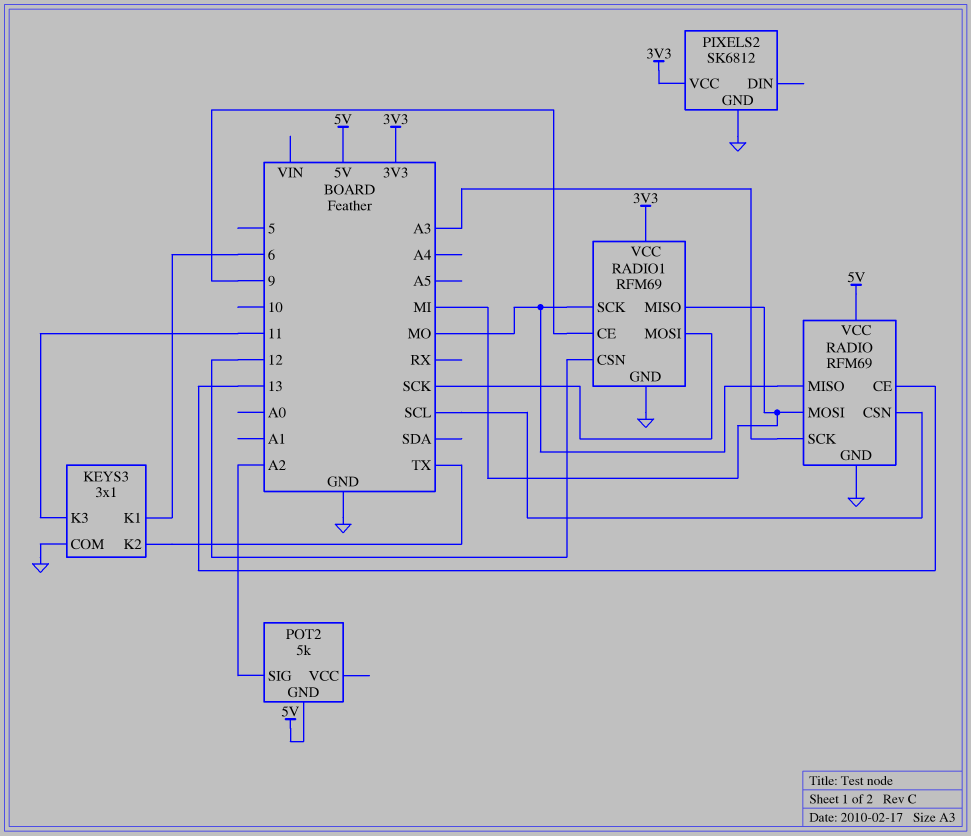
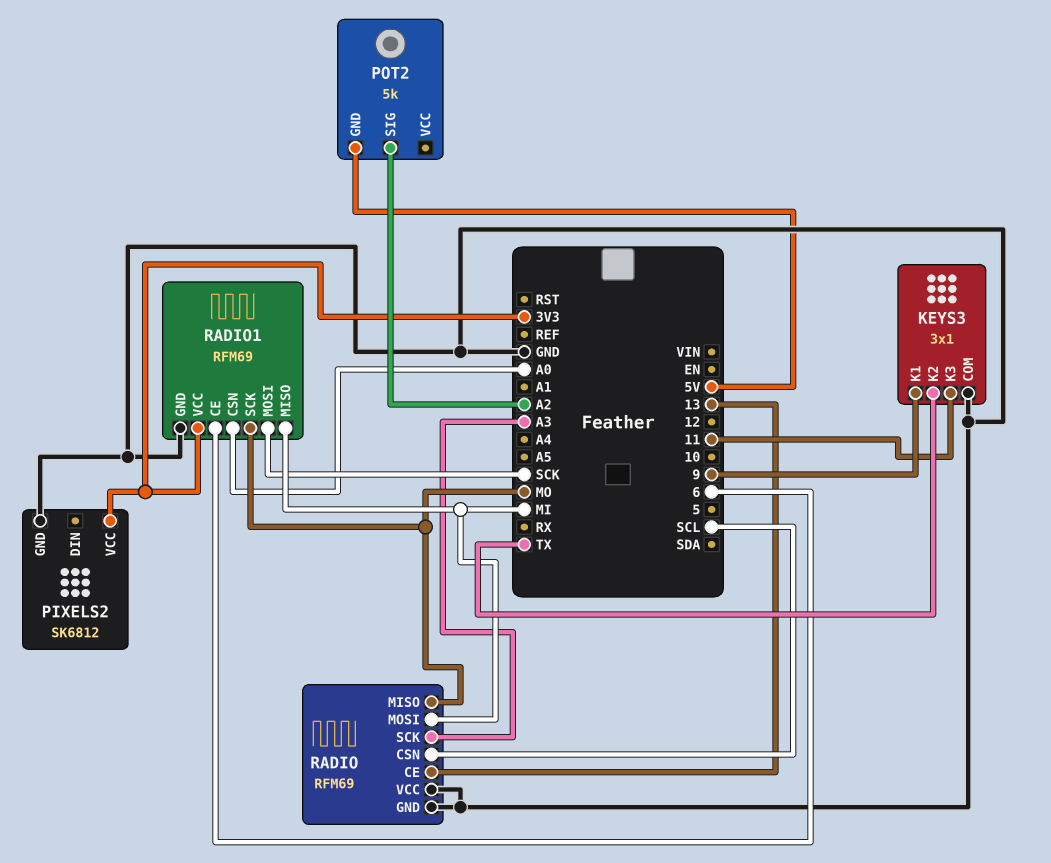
KEYS3 pin K1: 6 -> 9
RADIO pin VCC: 5V -> GND
RADIO1 pin CE: 9 -> 6
RADIO1 pin CSN: 12 -> A0

